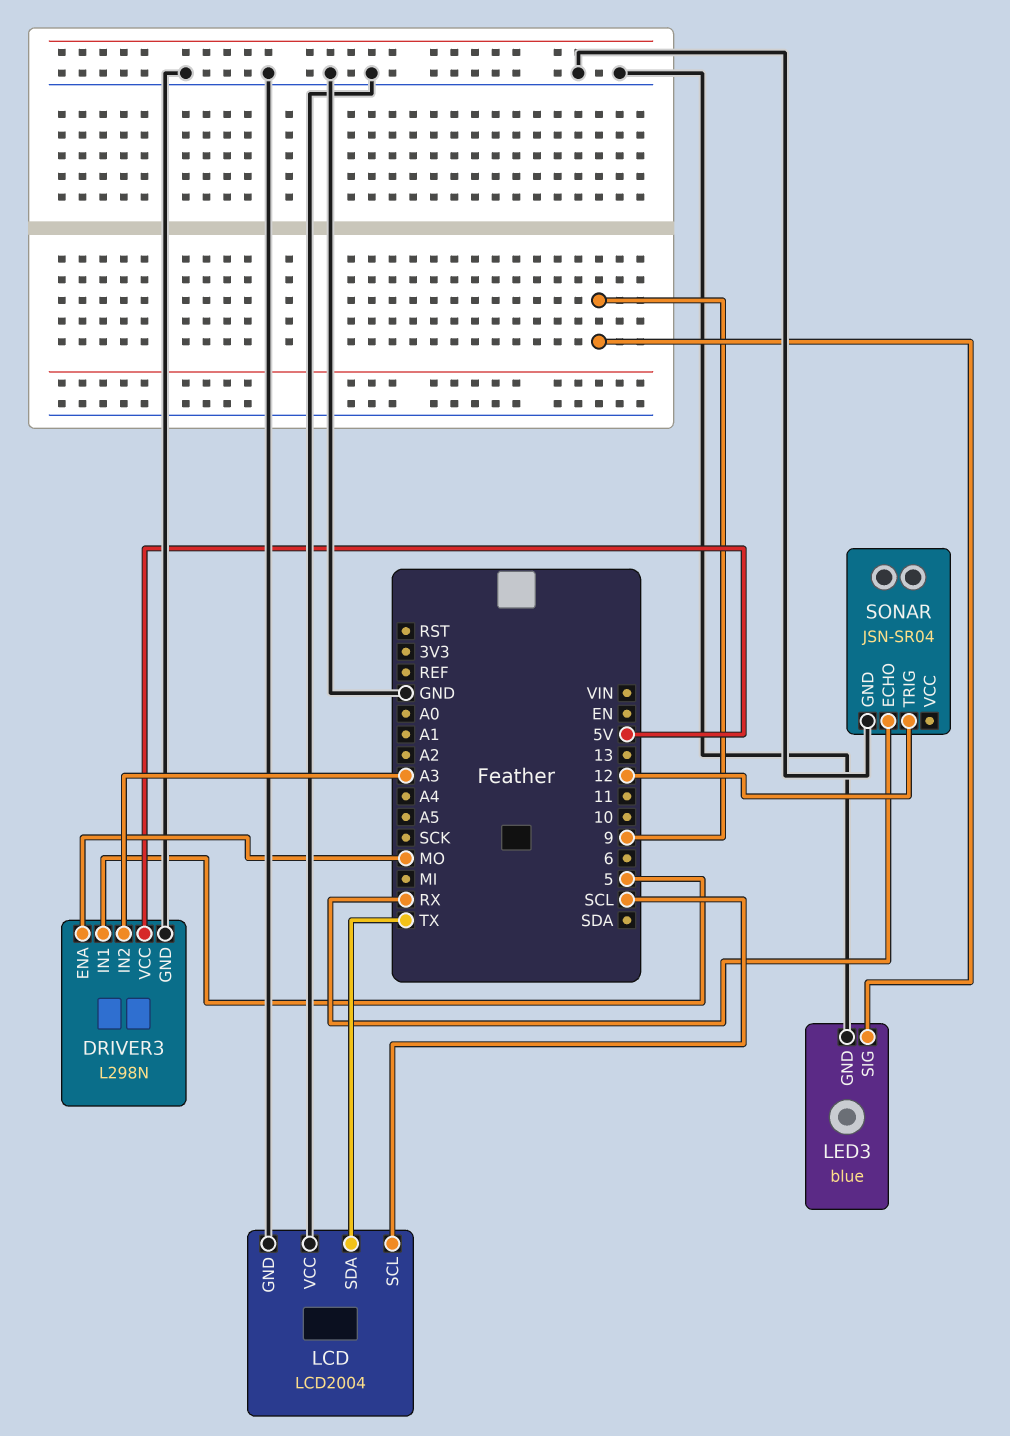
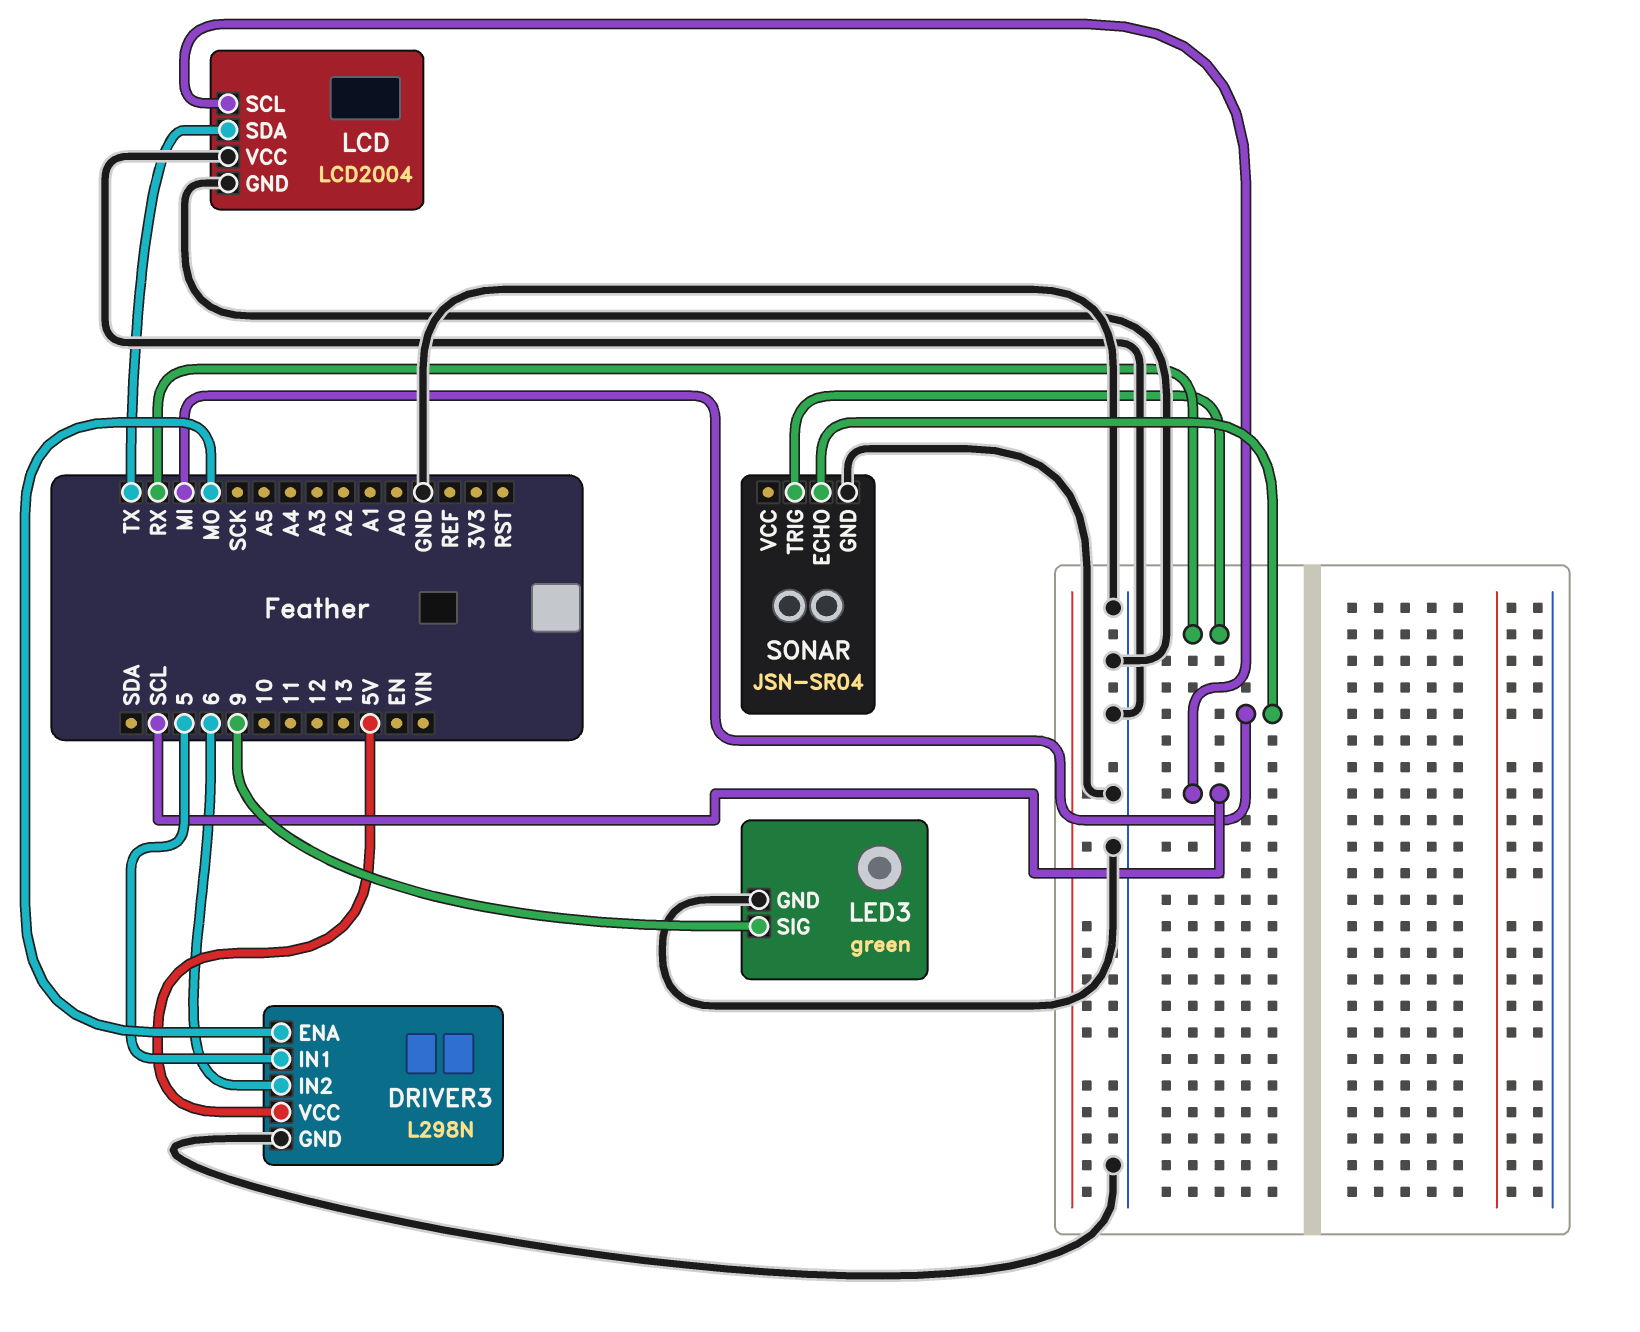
DRIVER3 pin IN2: A3 -> 6
LED3: blue -> green
SONAR pin ECHO: RX -> MI
SONAR pin TRIG: 12 -> RX

